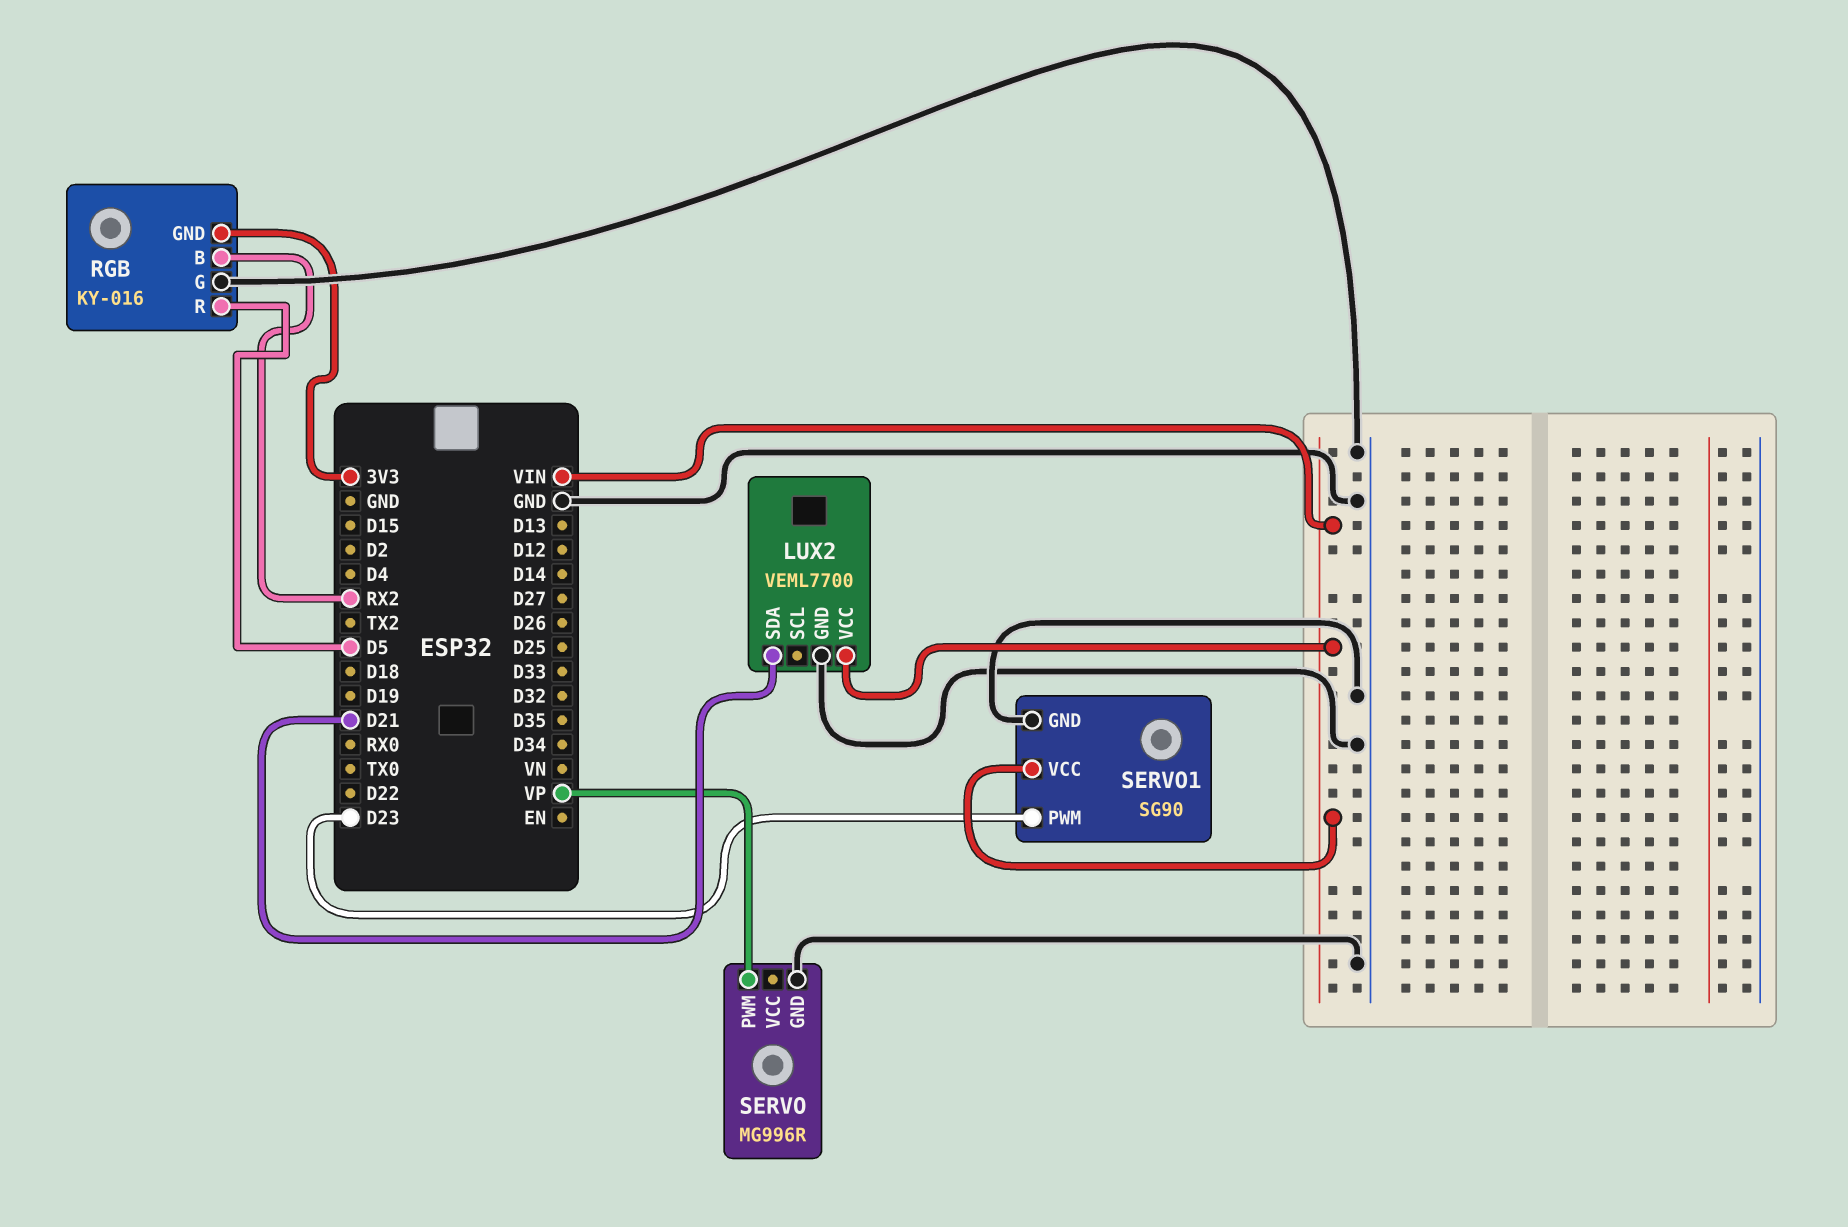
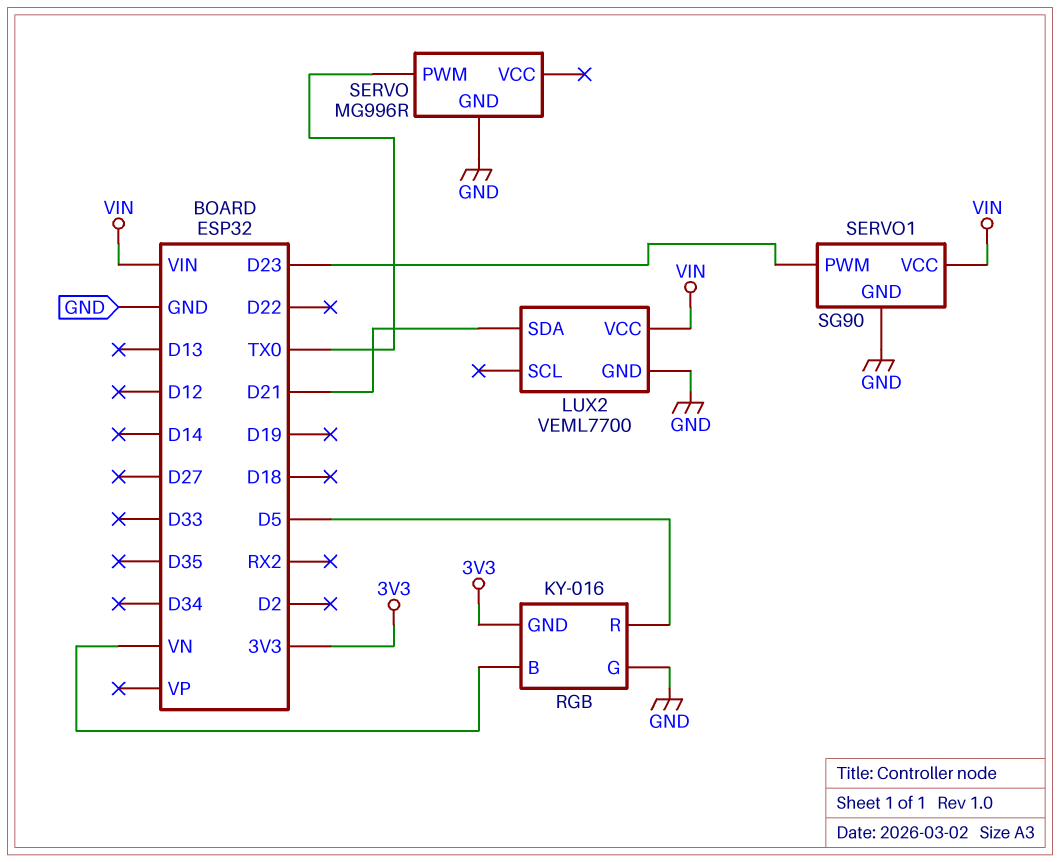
RGB pin B: RX2 -> VN
SERVO pin PWM: VP -> TX0

